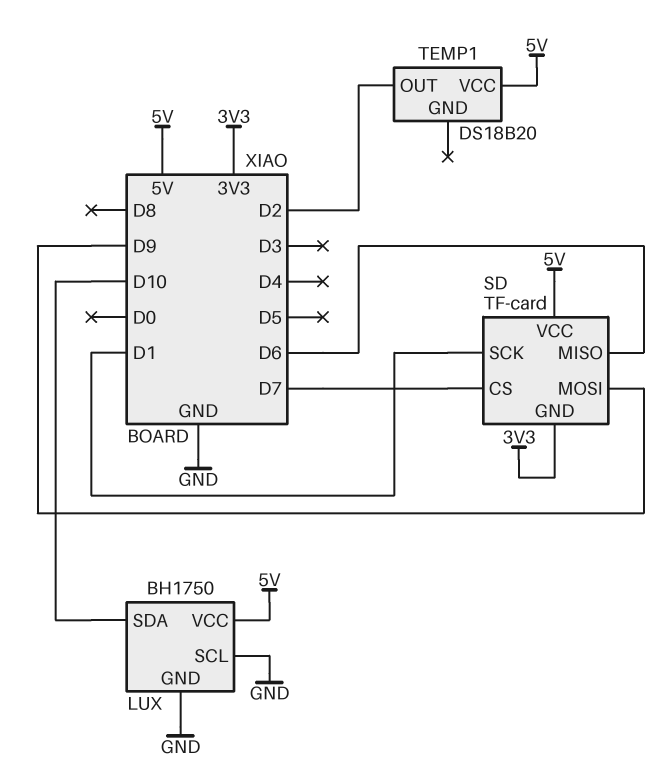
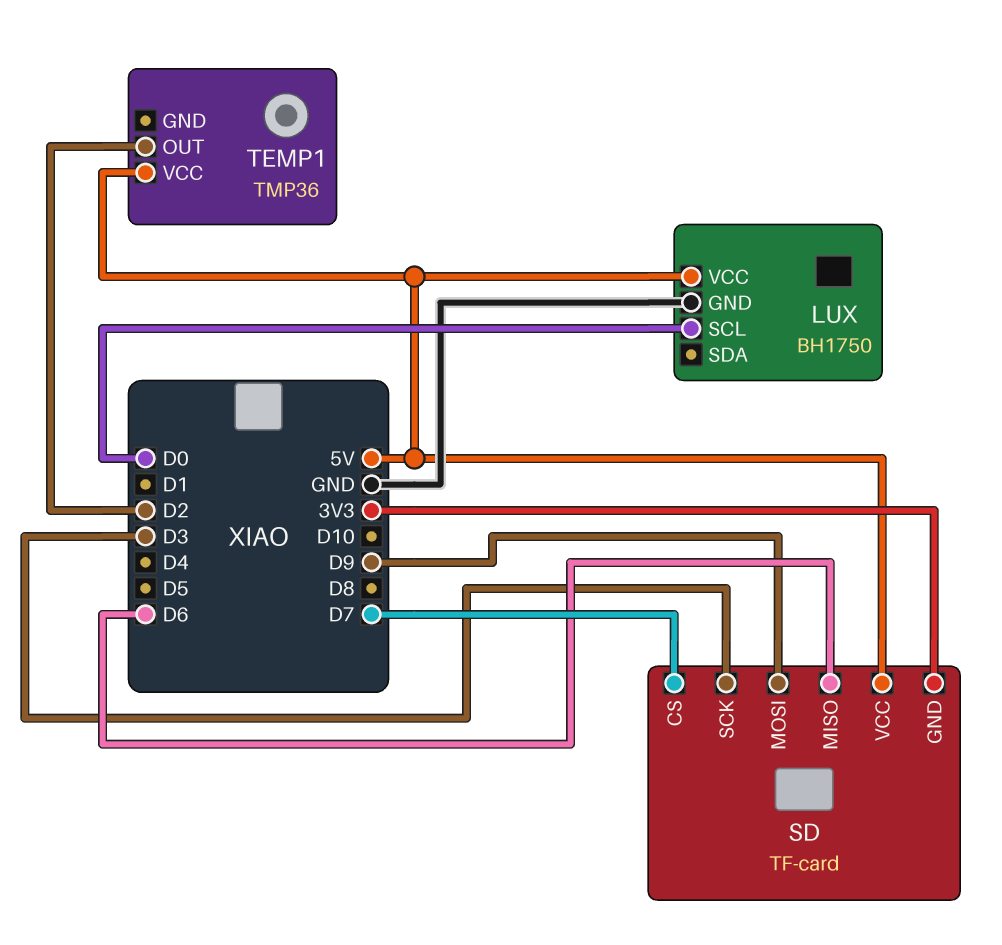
LUX pin SCL: GND -> D0
LUX pin SDA: D10 -> none
SD pin SCK: D1 -> D3
TEMP1: DS18B20 -> TMP36

